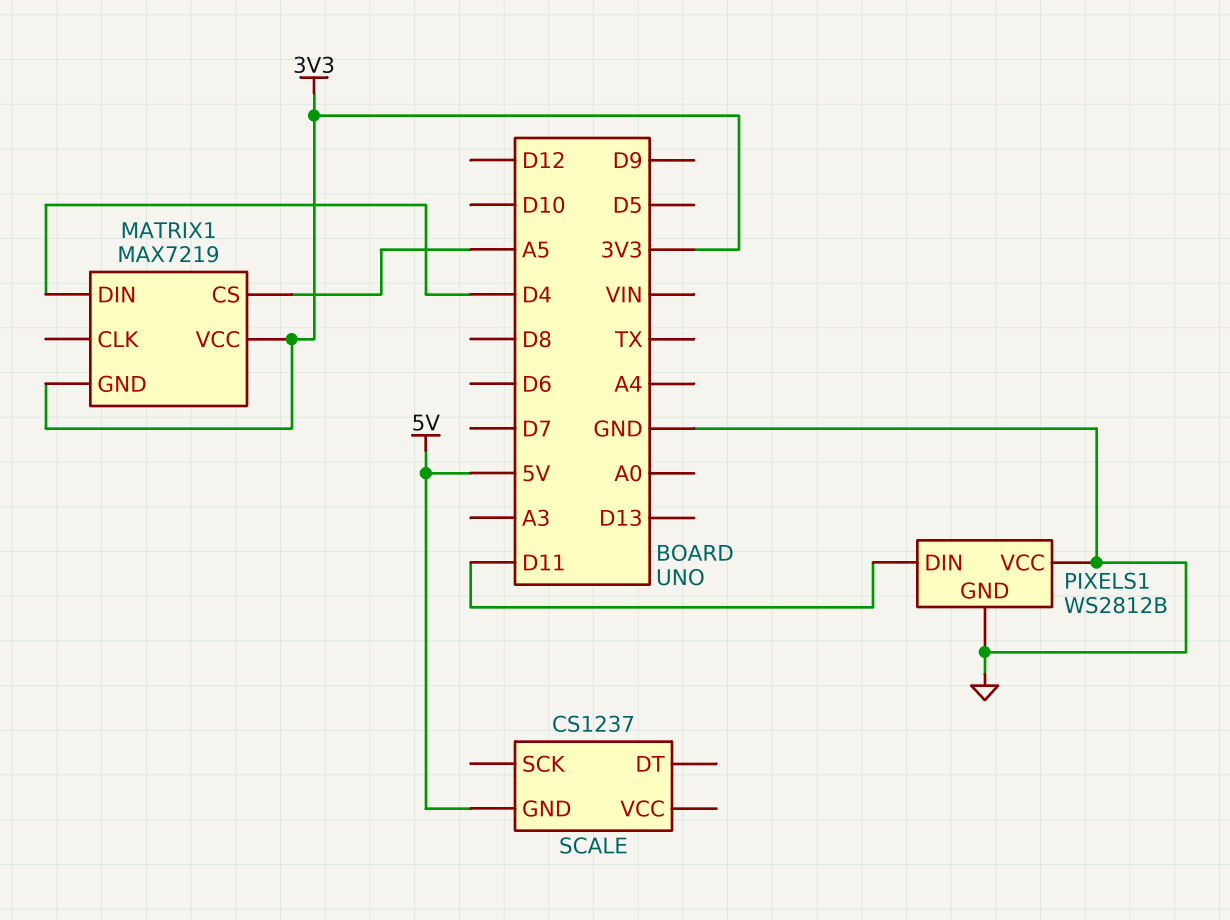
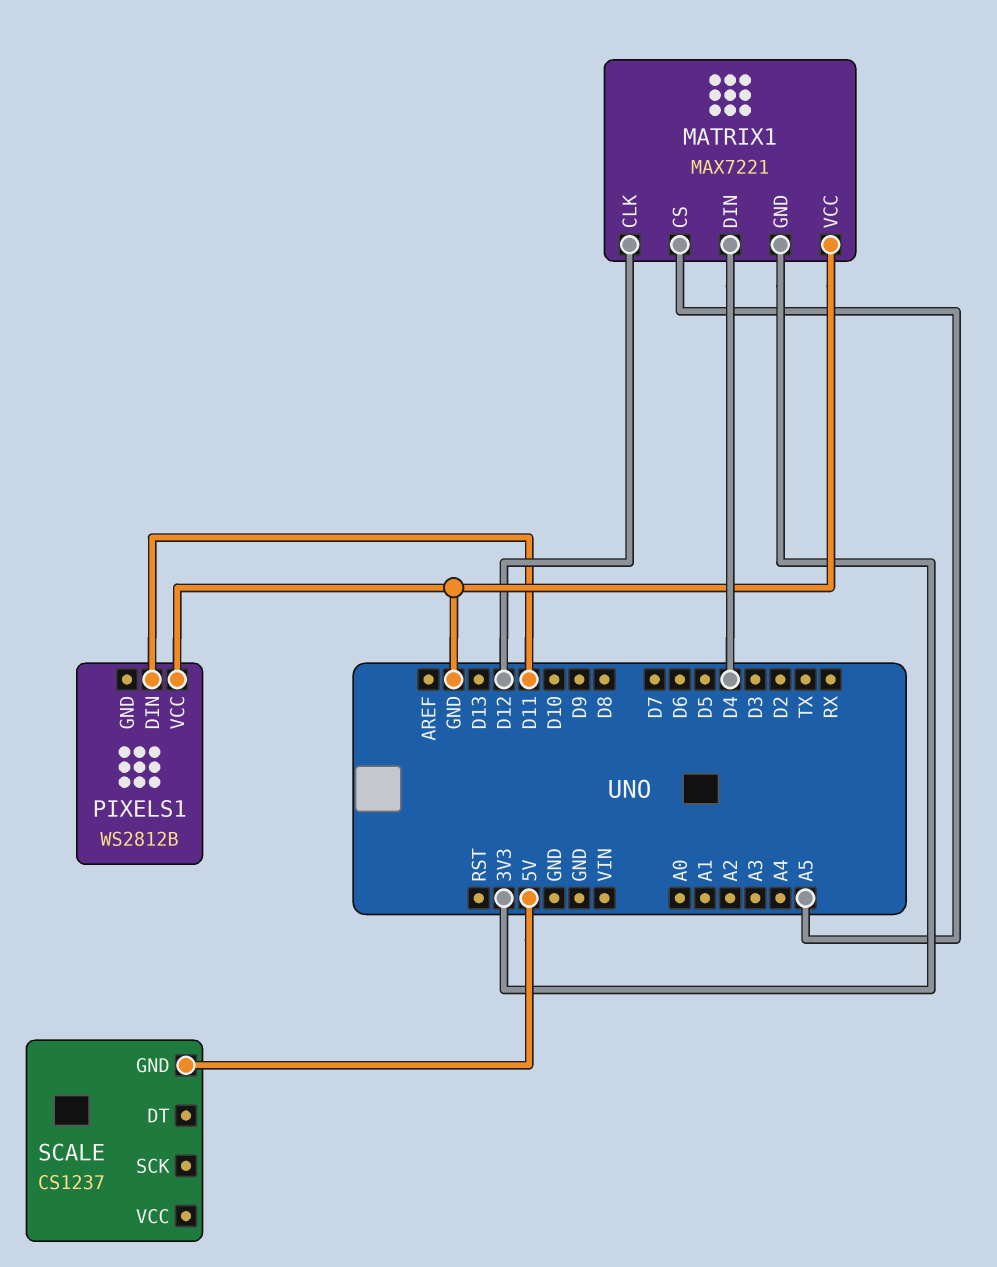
MATRIX1: MAX7219 -> MAX7221
MATRIX1 pin CLK: none -> D12
MATRIX1 pin VCC: 3V3 -> GND
PIXELS1 pin GND: GND -> none

